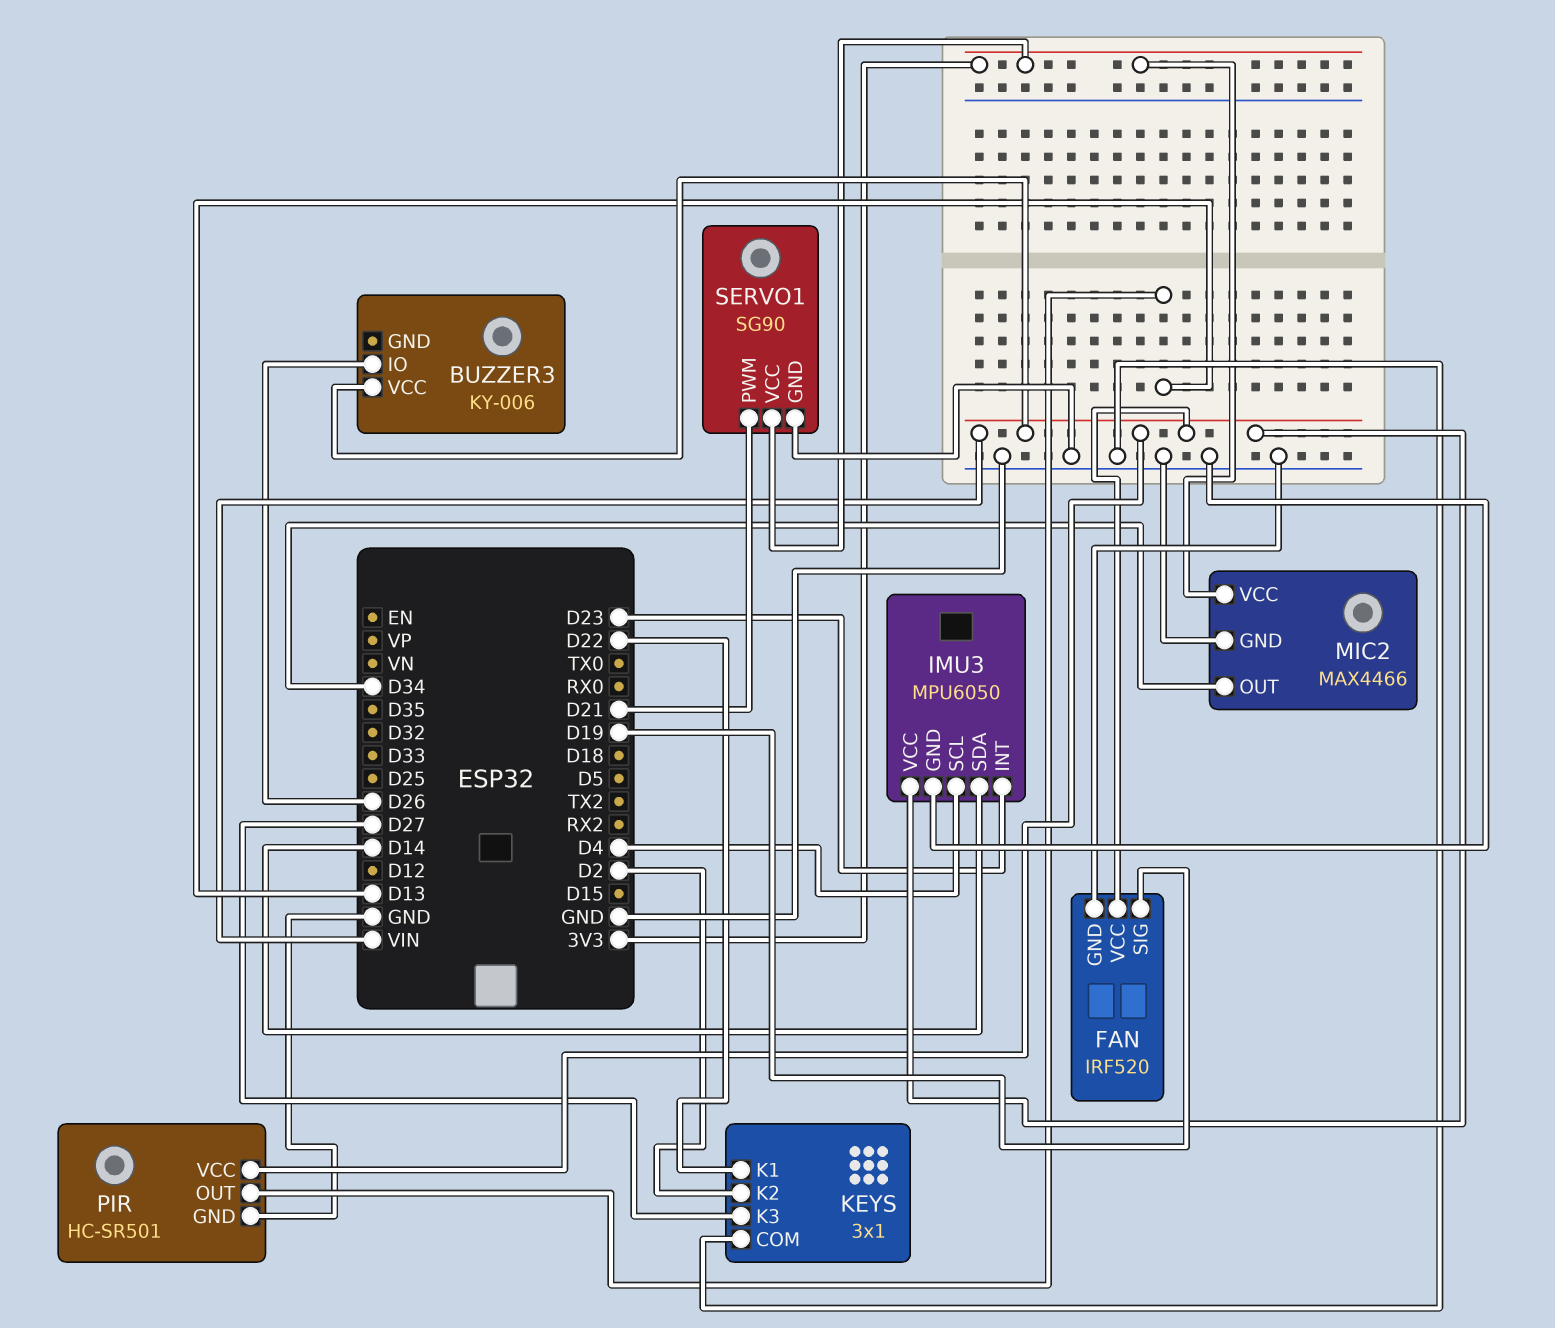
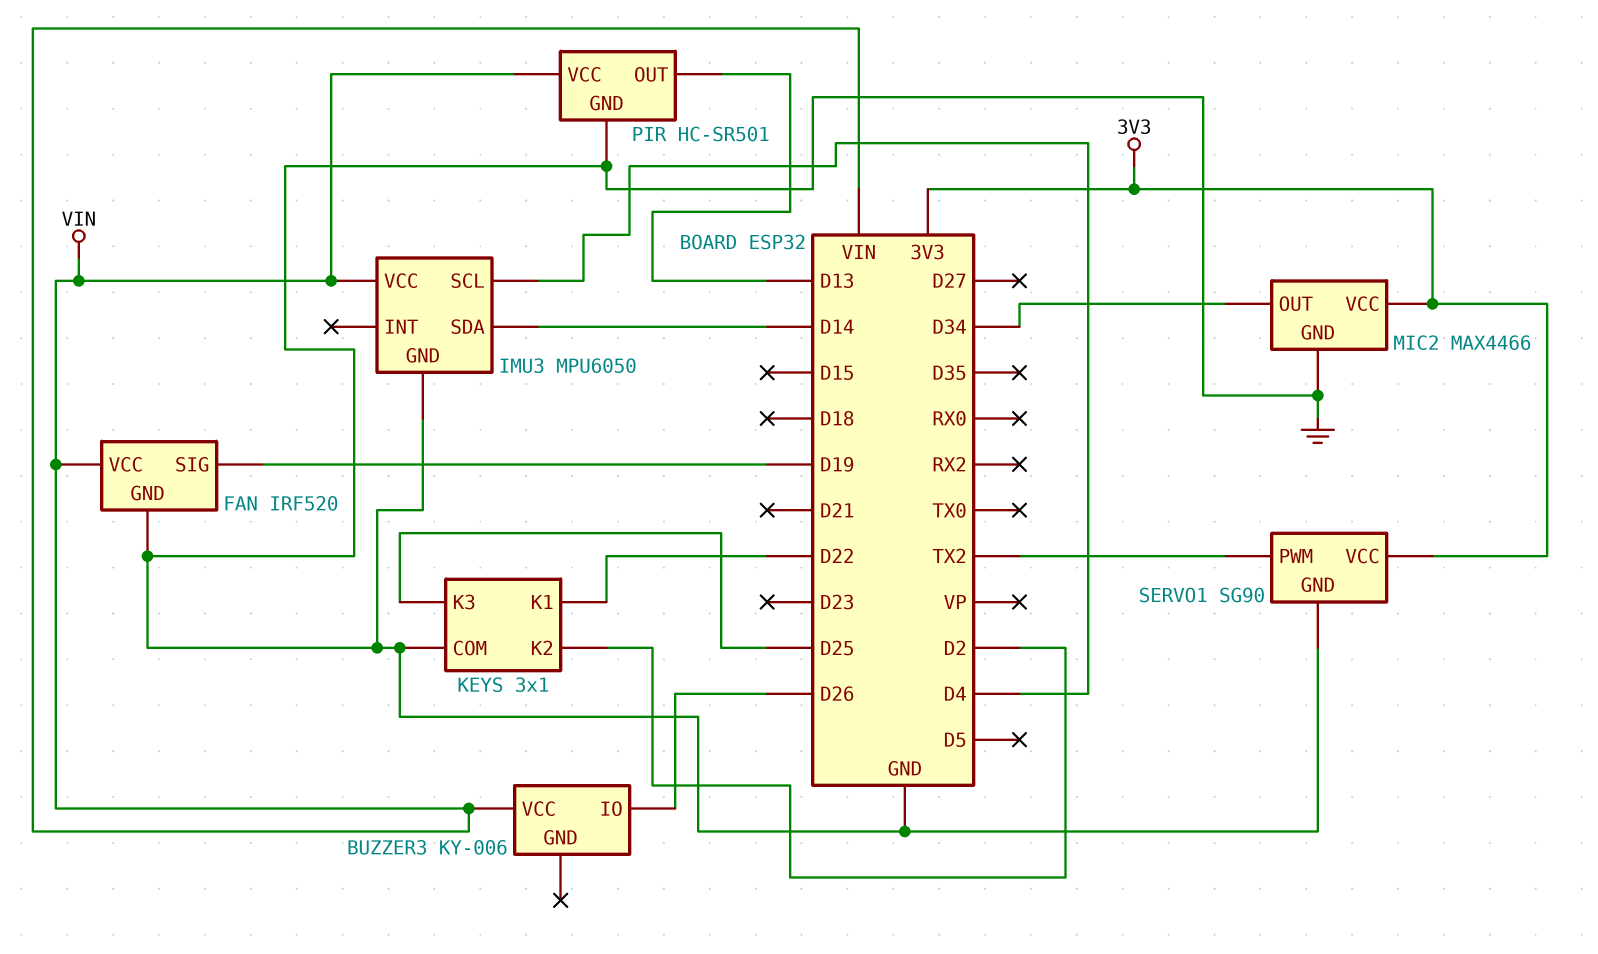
IMU3 pin INT: D23 -> none
KEYS pin K3: D27 -> D25
SERVO1 pin PWM: D21 -> TX2

